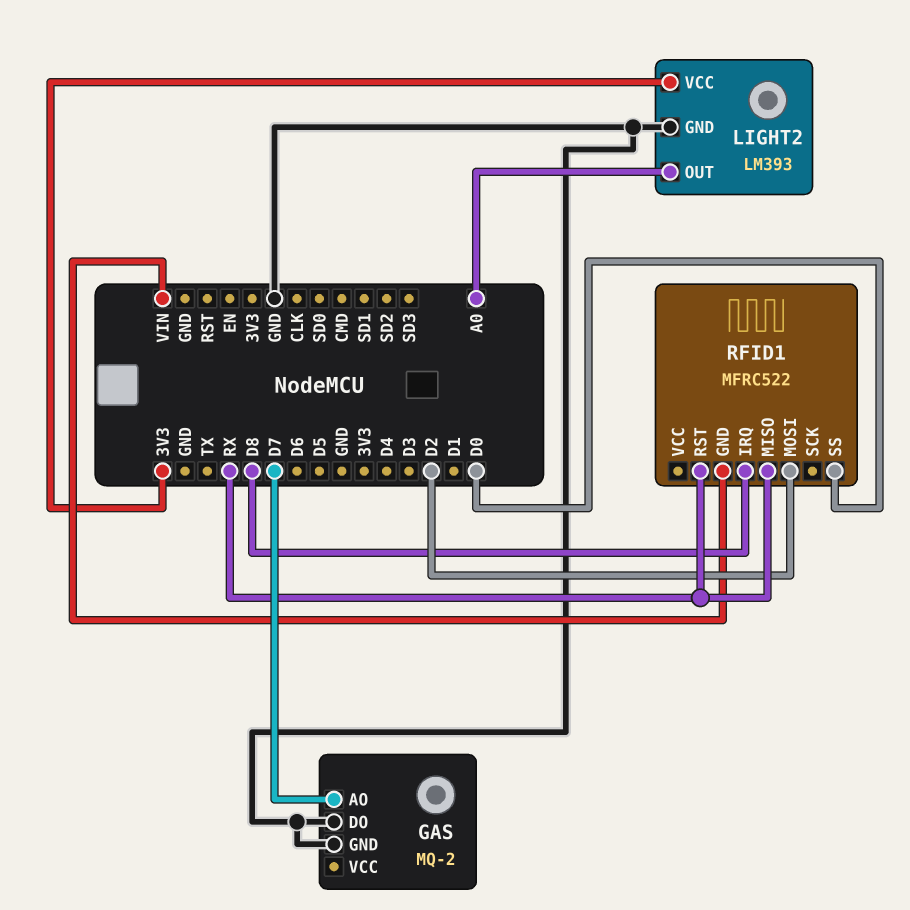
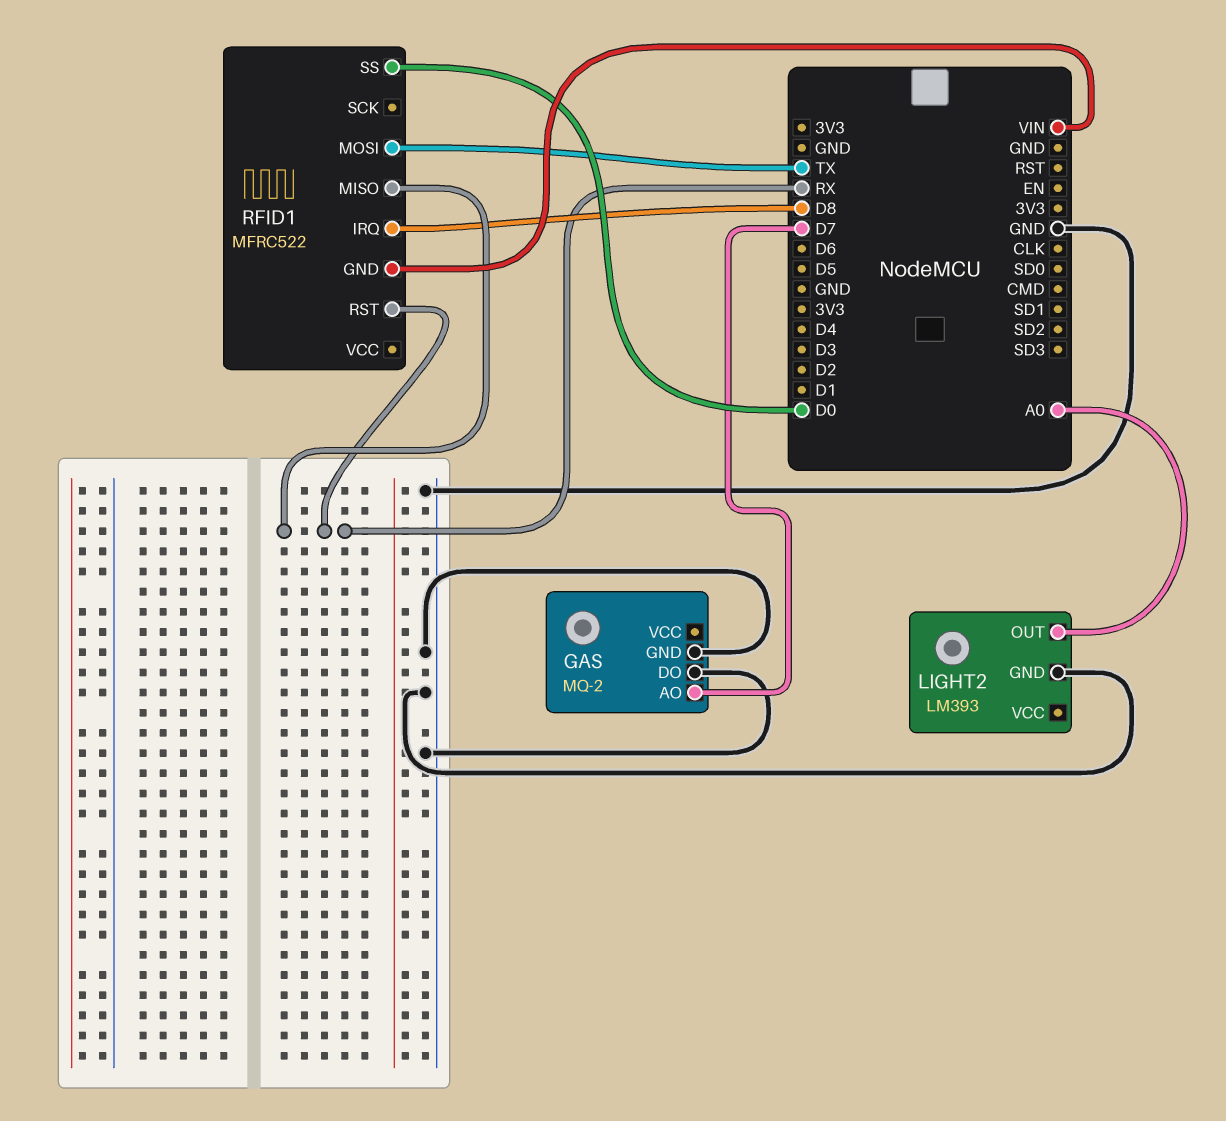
LIGHT2 pin VCC: 3V3 -> none
RFID1 pin MOSI: D2 -> TX

